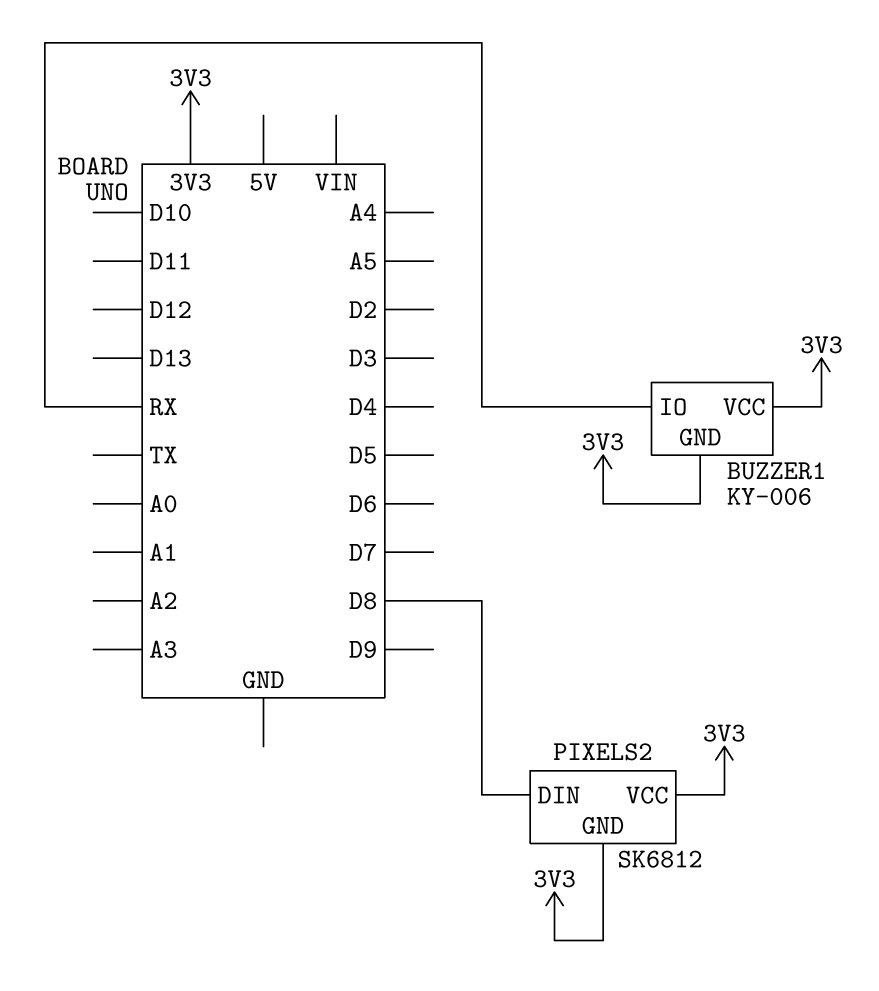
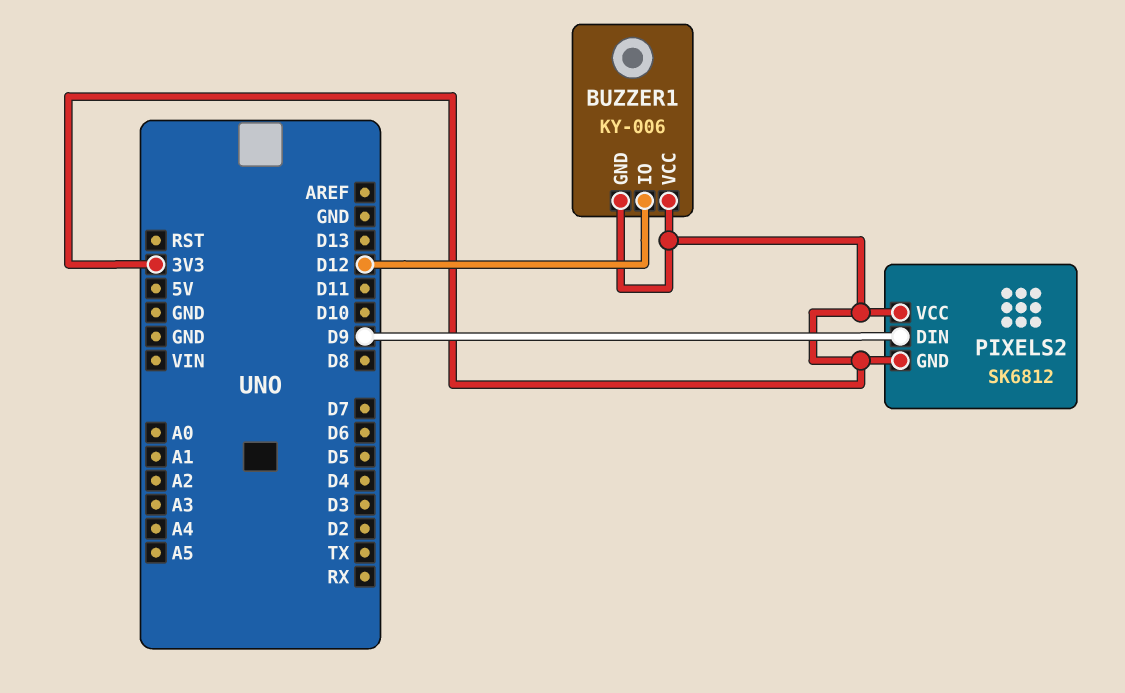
BUZZER1 pin IO: RX -> D12
PIXELS2 pin DIN: D8 -> D9

